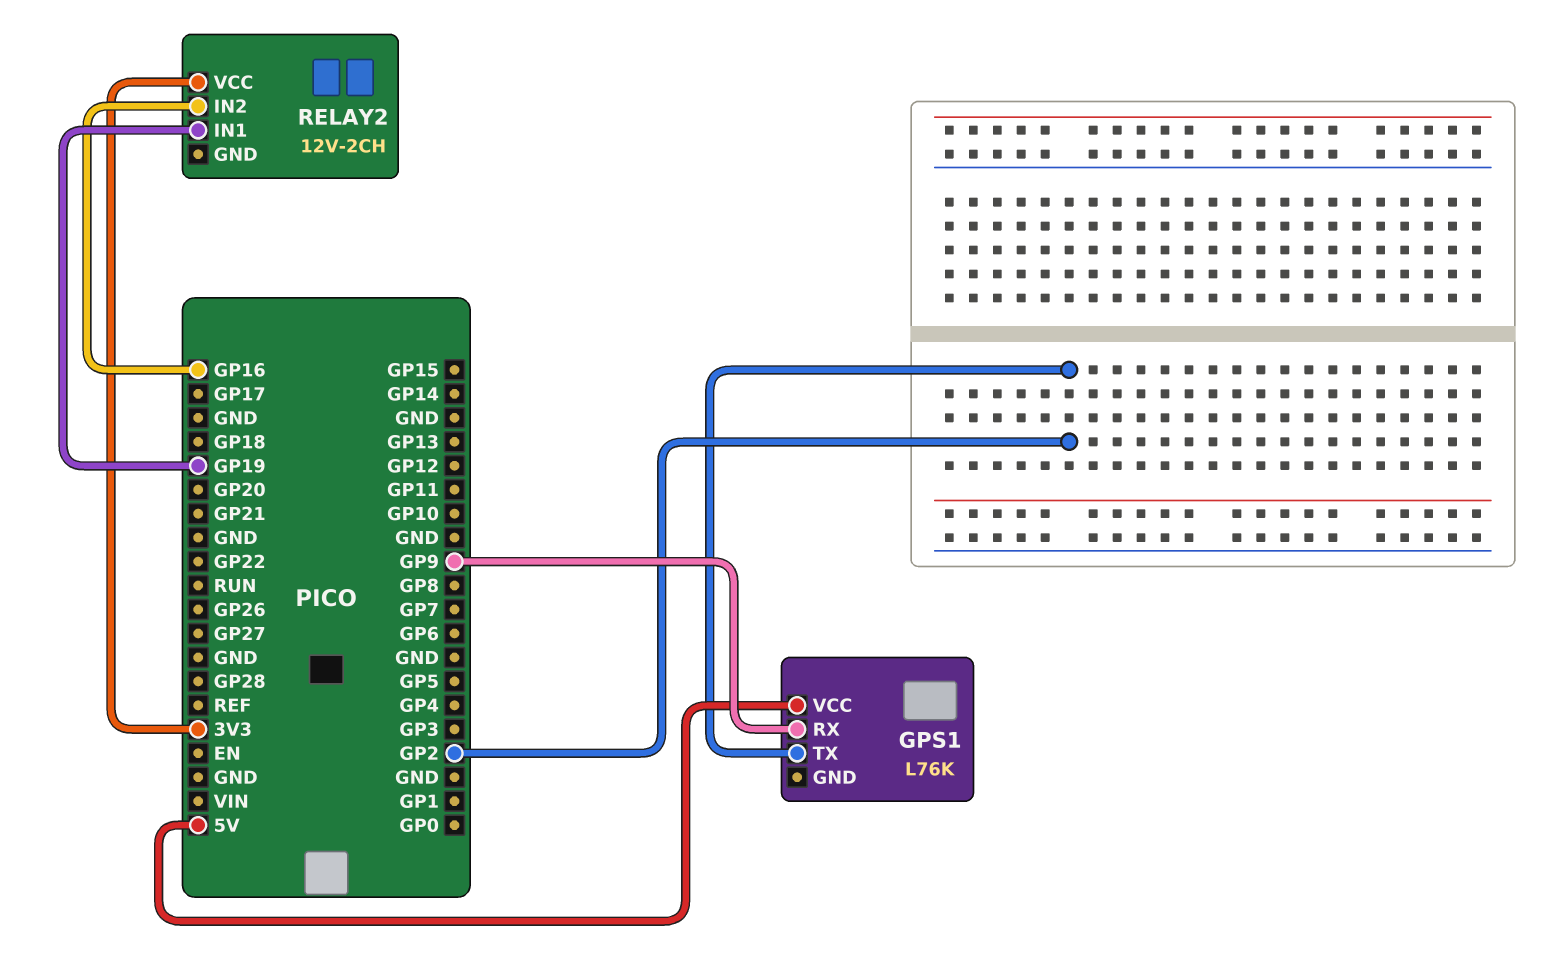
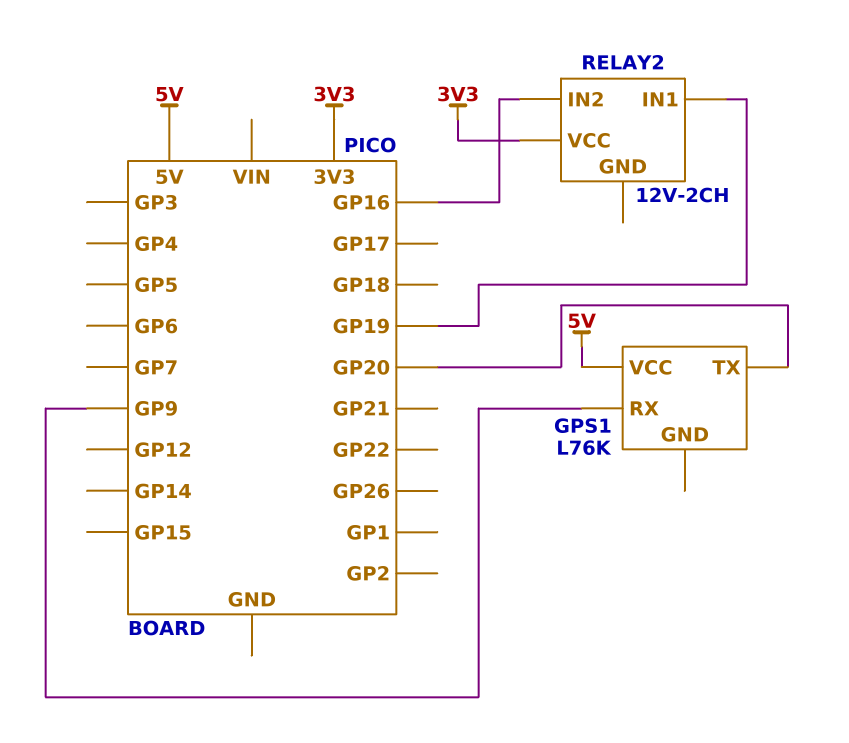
GPS1 pin TX: GP2 -> GP20

